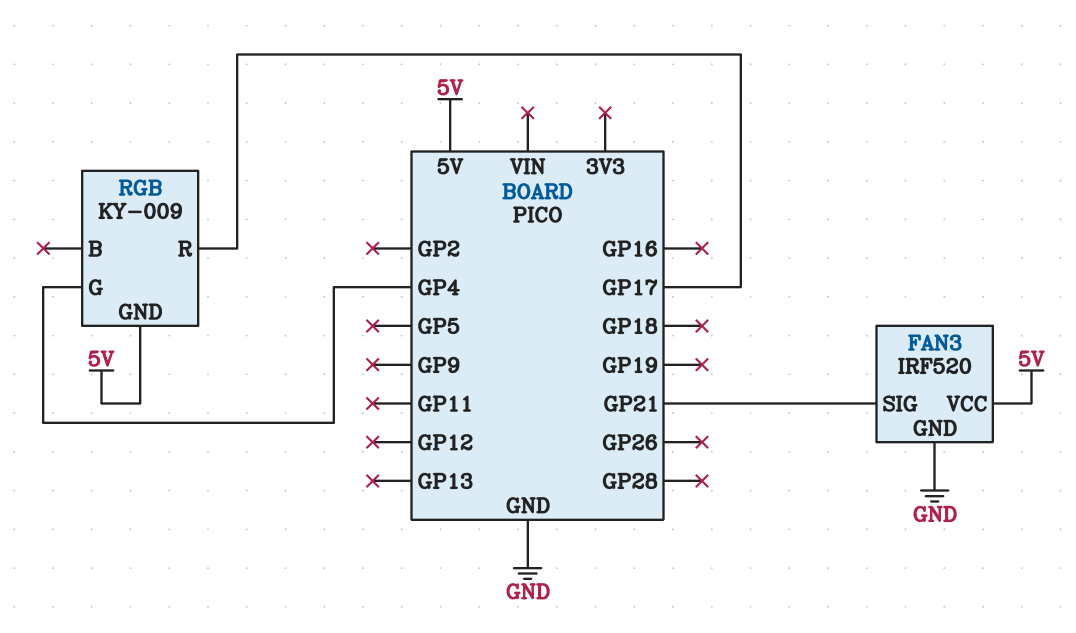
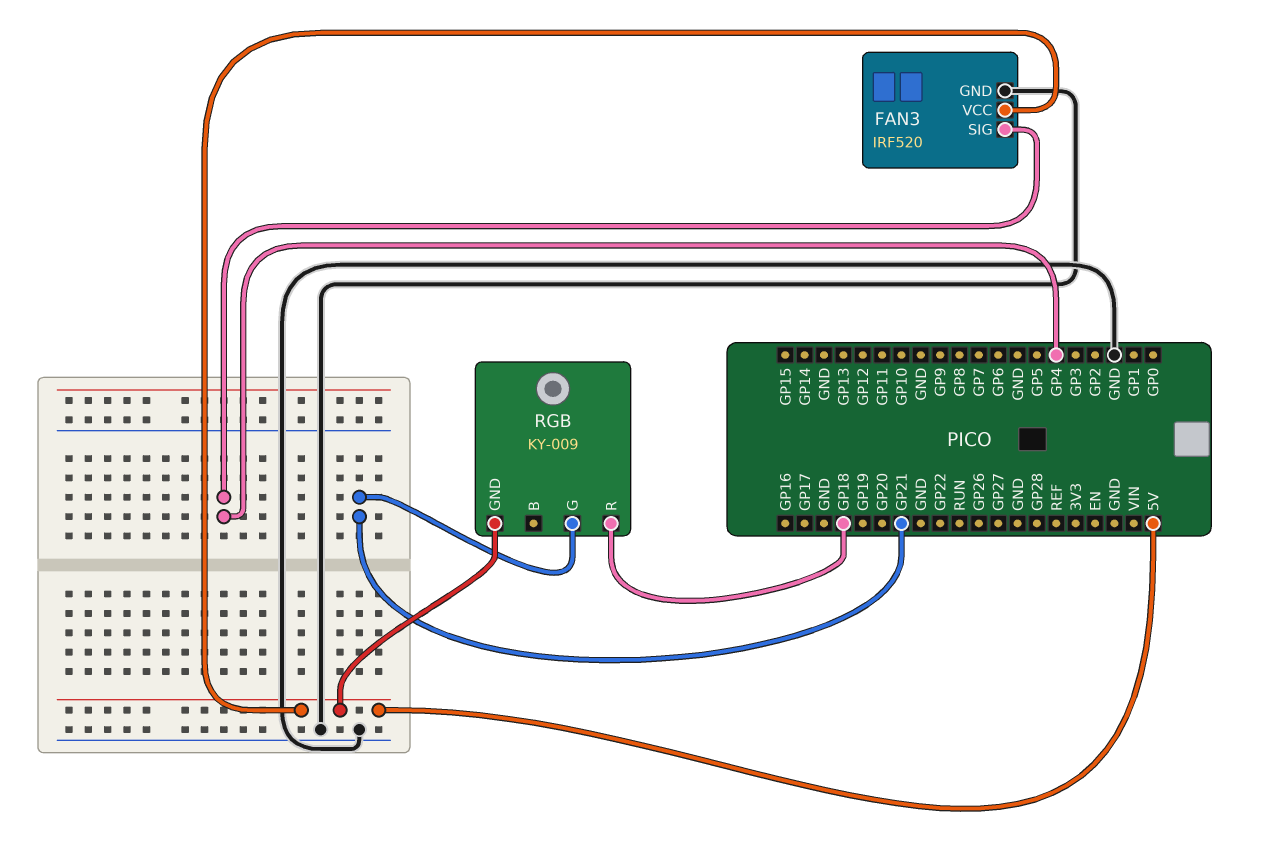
FAN3 pin SIG: GP21 -> GP4
RGB pin G: GP4 -> GP21
RGB pin R: GP17 -> GP18

